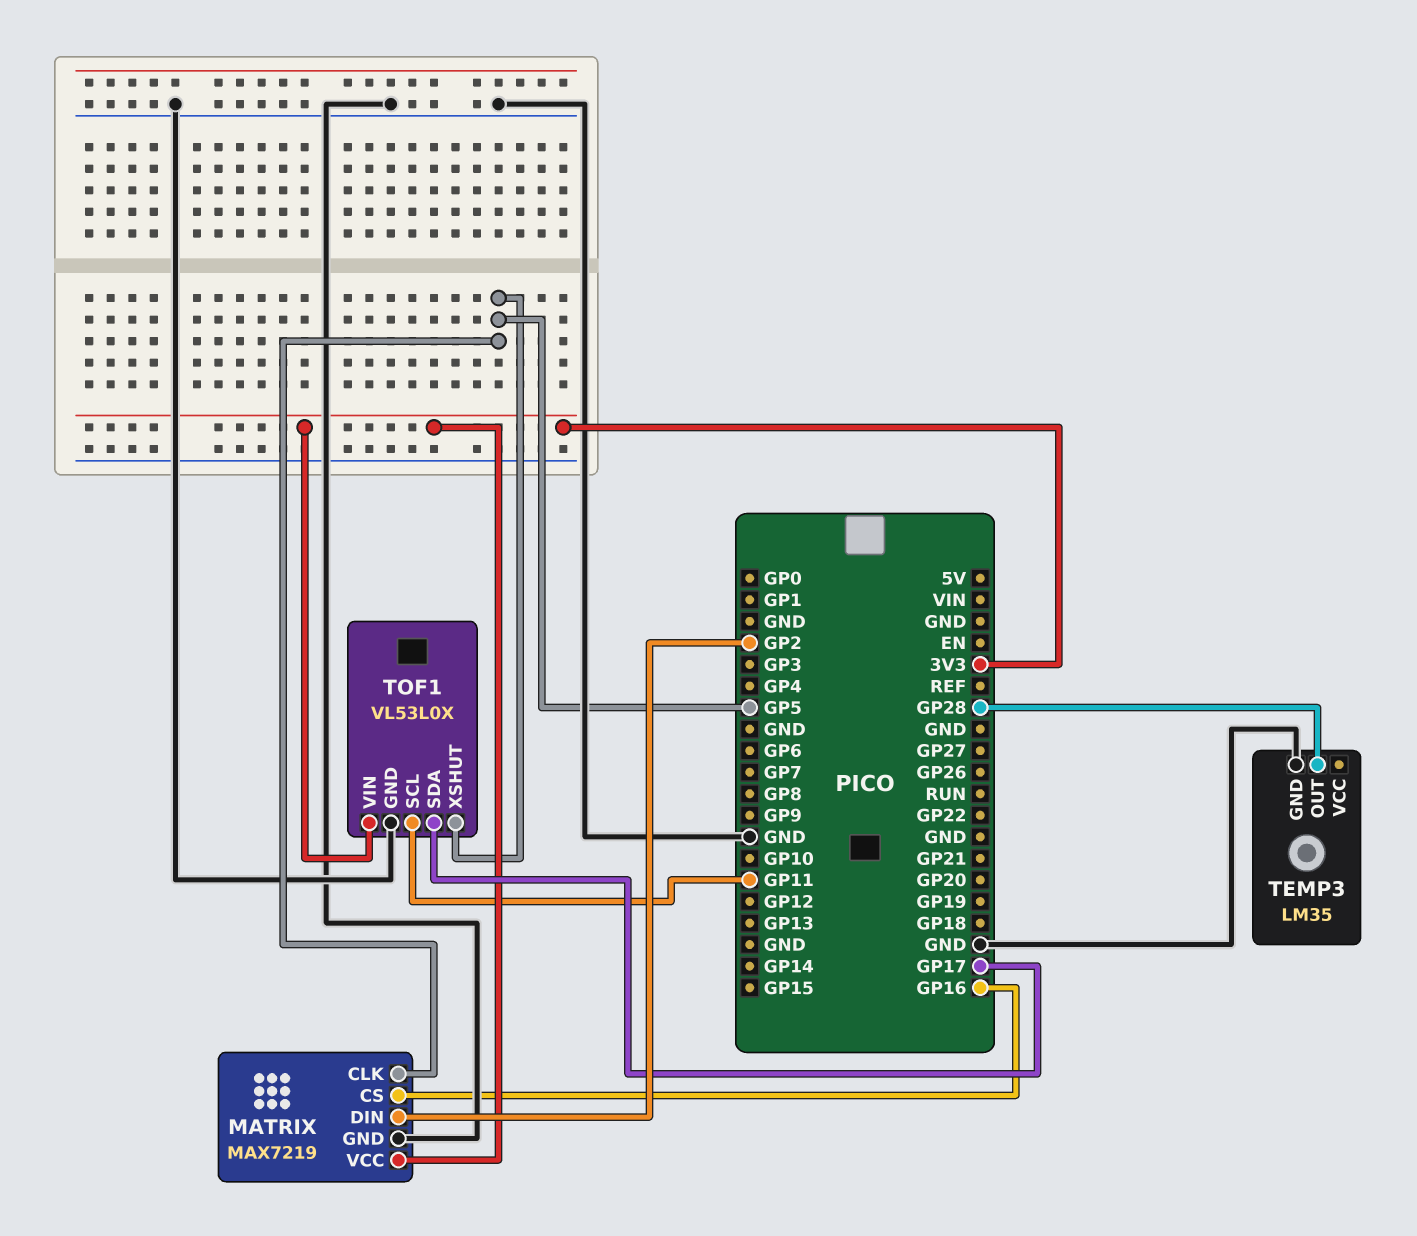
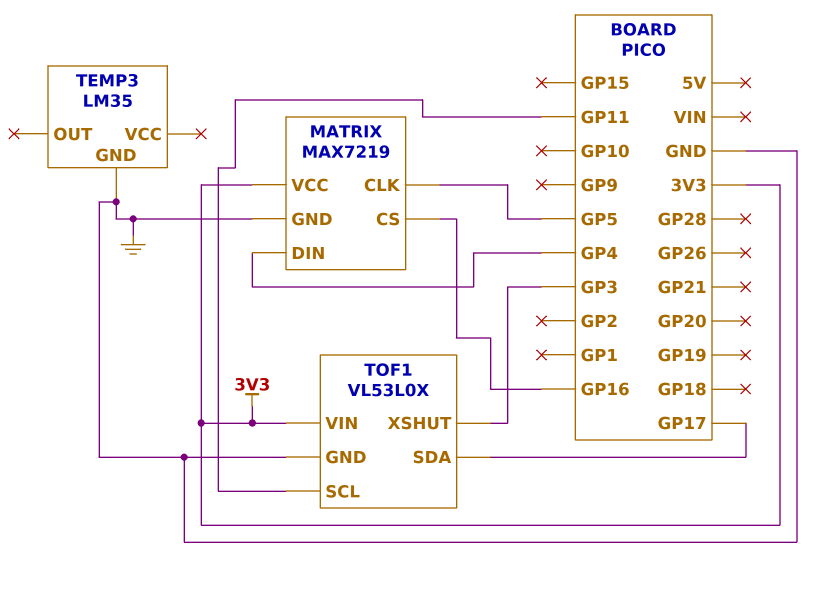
MATRIX pin DIN: GP2 -> GP4
TEMP3 pin OUT: GP28 -> none
TOF1 pin XSHUT: GP5 -> GP3

